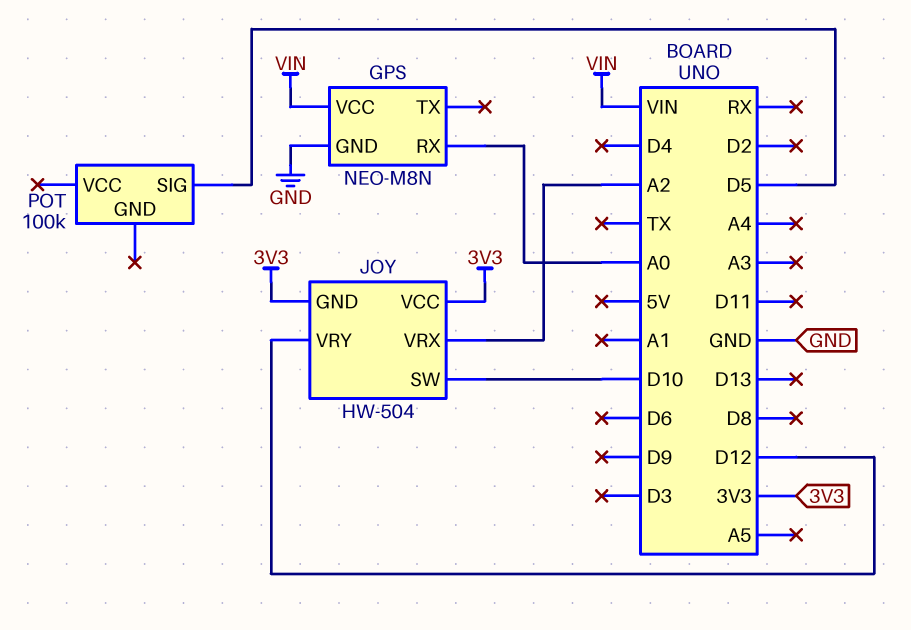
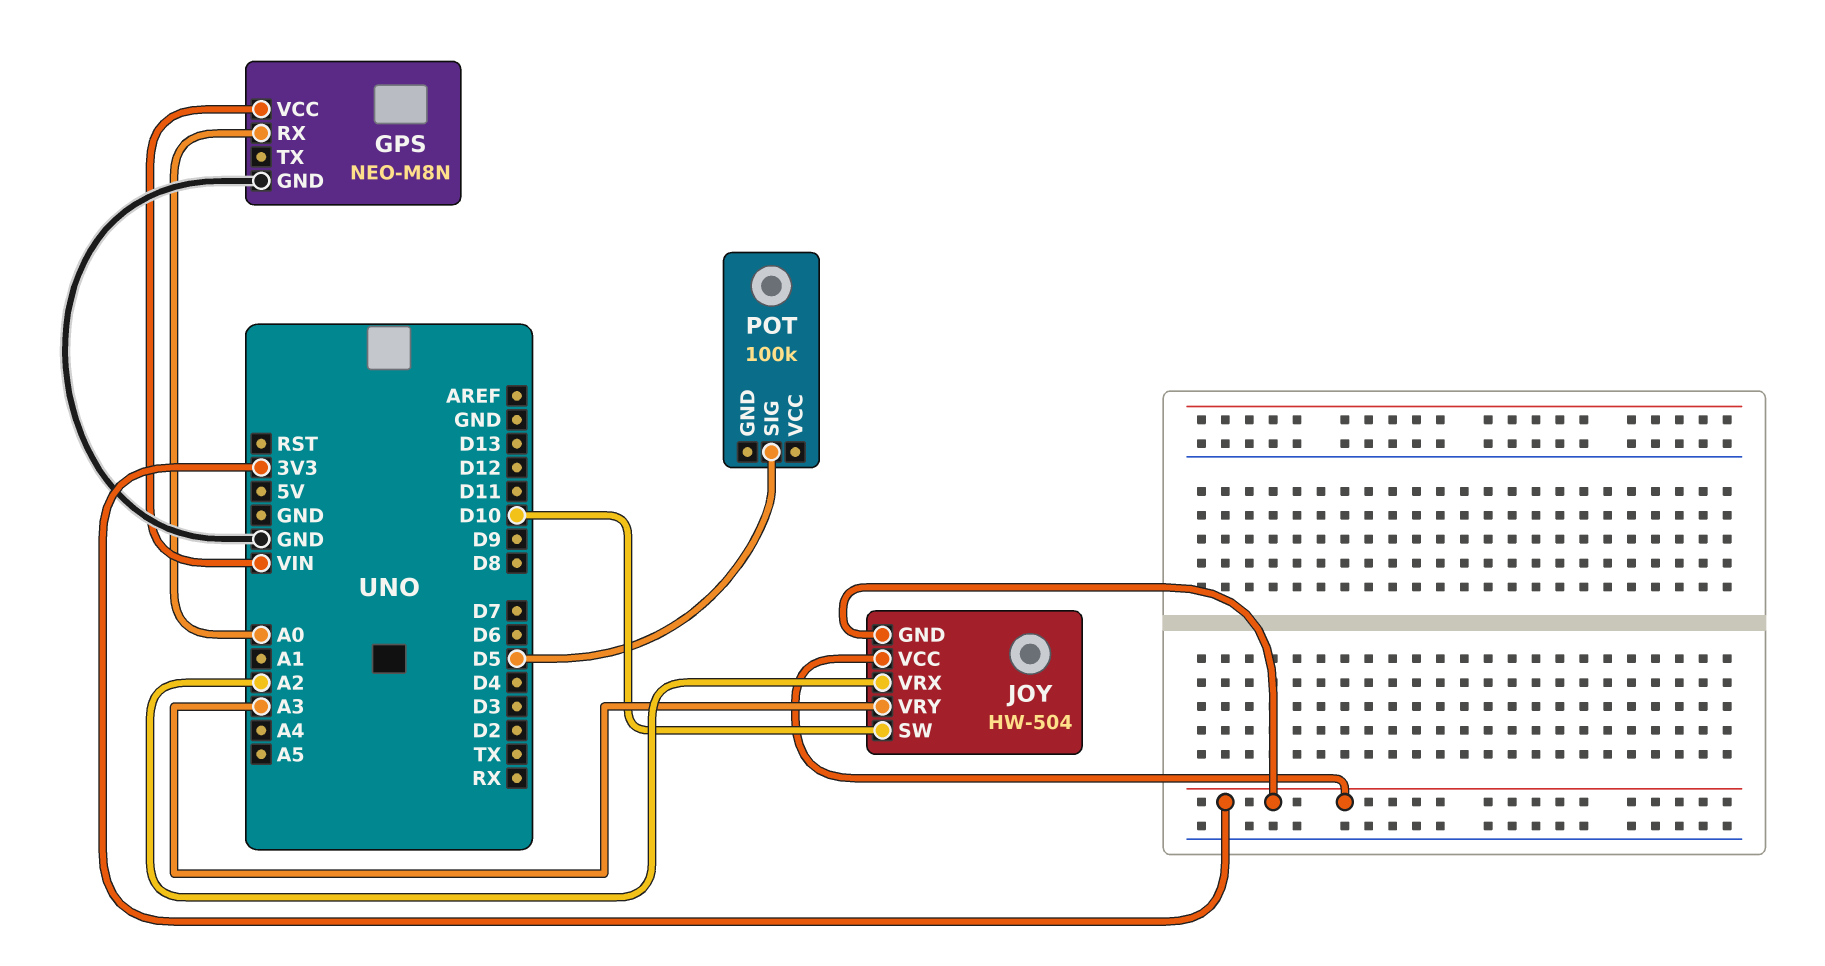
JOY pin VRY: D12 -> A3

